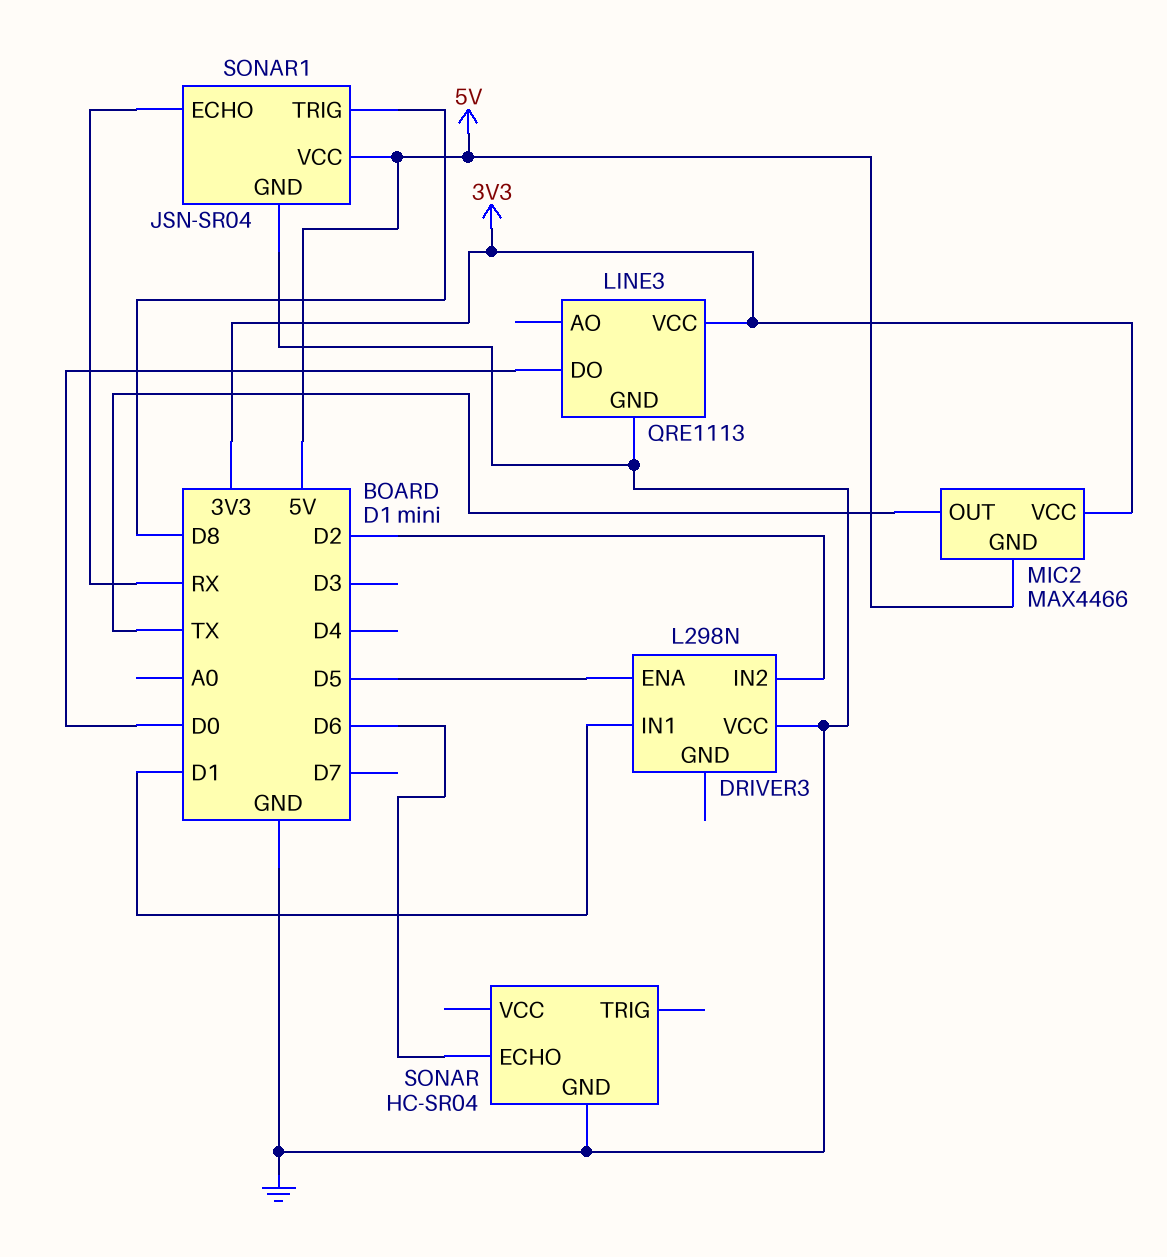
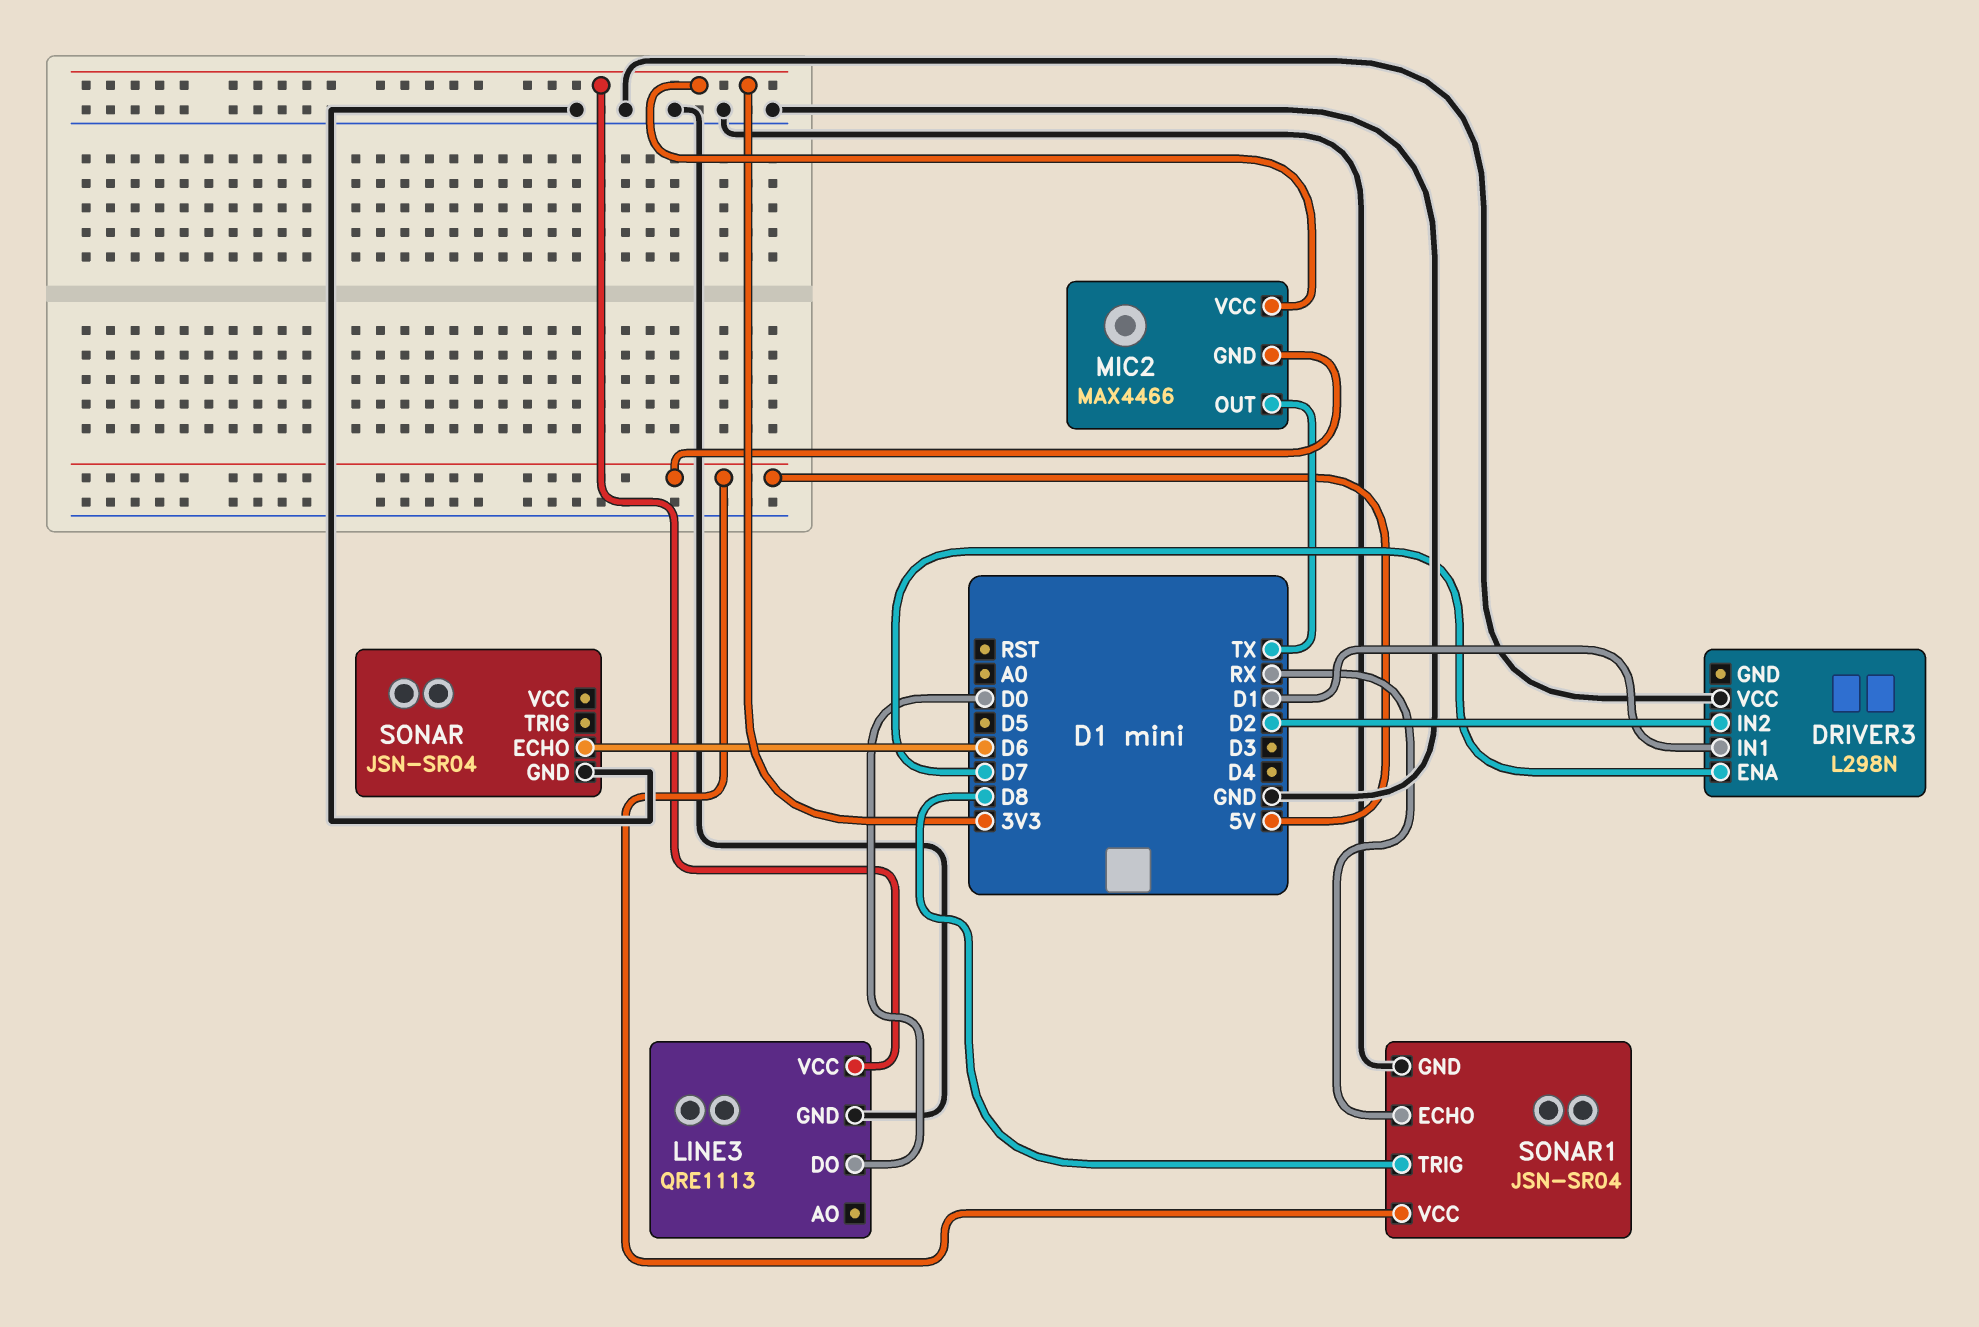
DRIVER3 pin ENA: D5 -> D7
SONAR: HC-SR04 -> JSN-SR04

